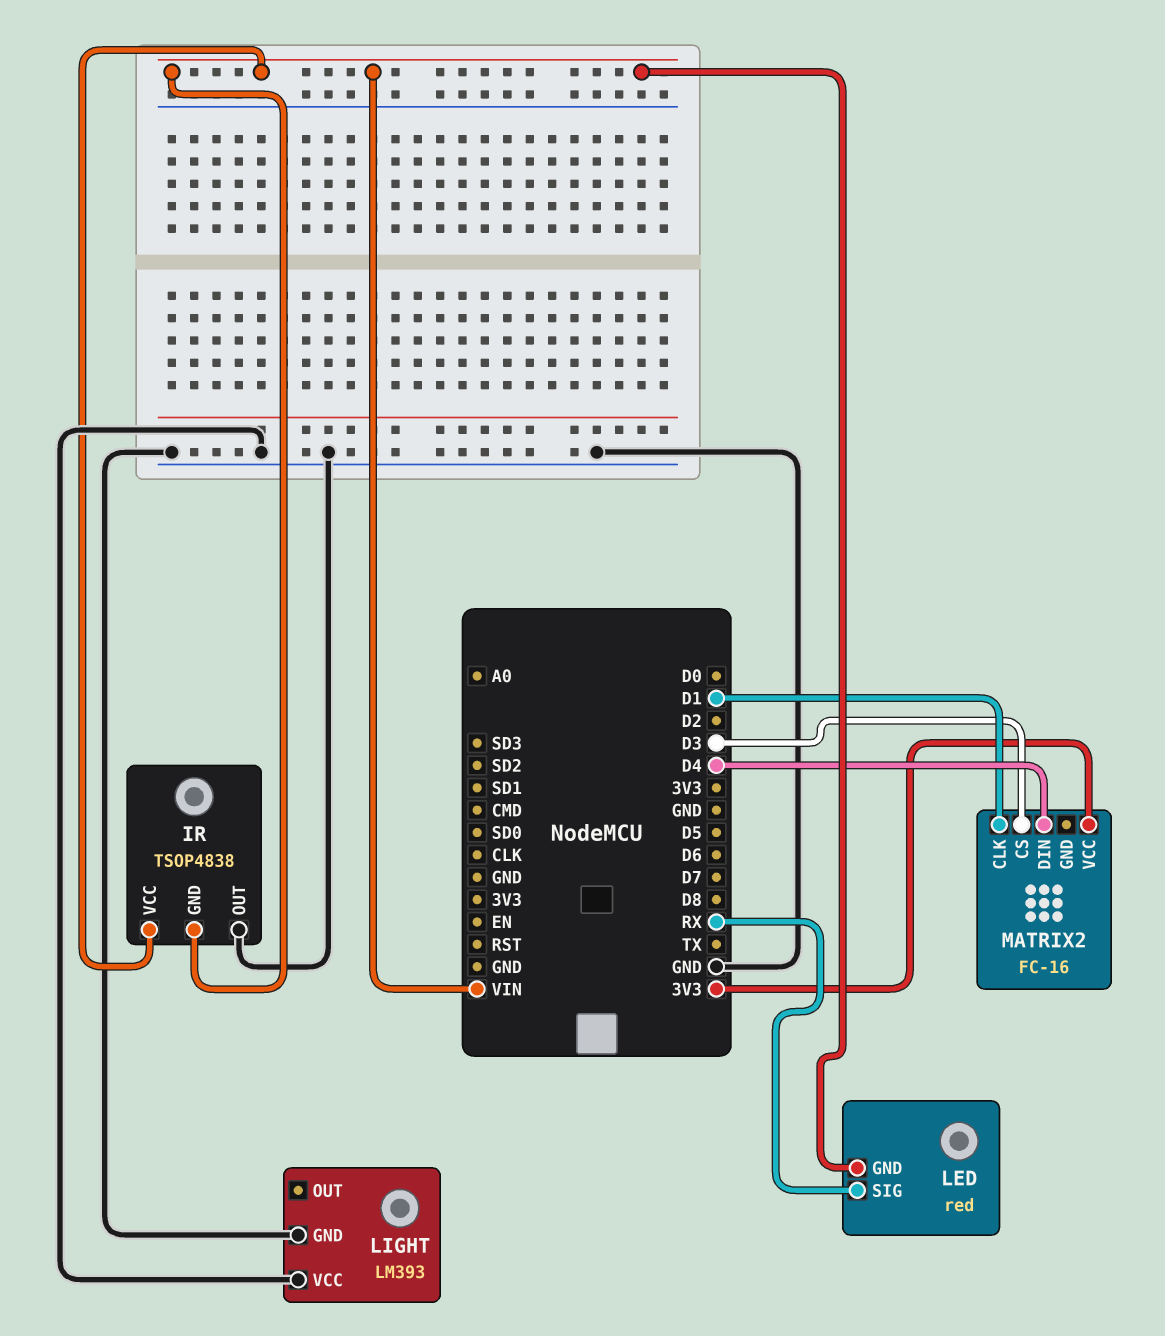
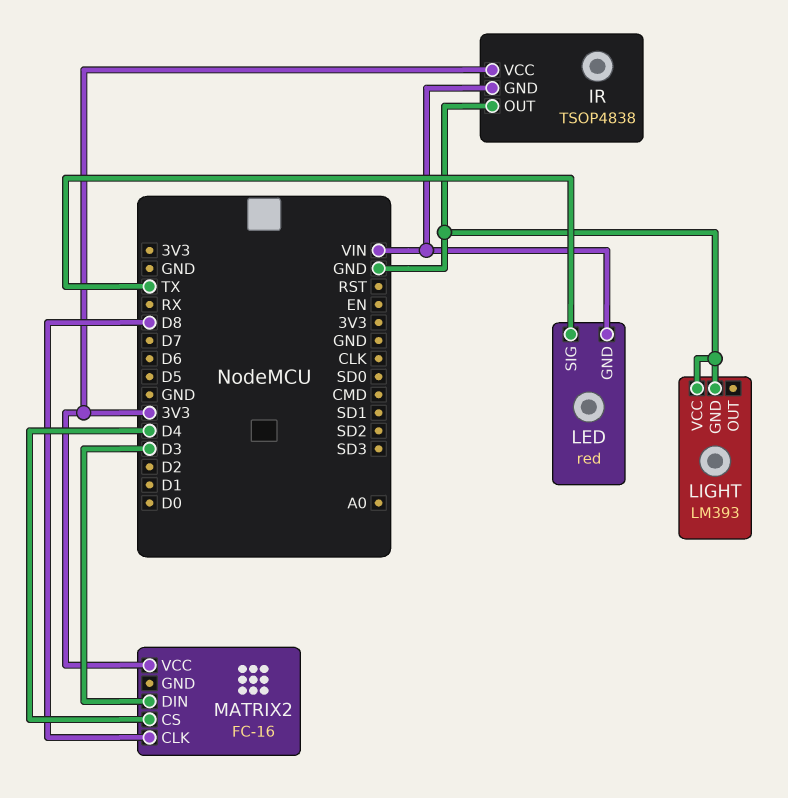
IR pin VCC: VIN -> 3V3
LED pin SIG: RX -> TX
MATRIX2 pin CLK: D1 -> D8
MATRIX2 pin CS: D3 -> D4
MATRIX2 pin DIN: D4 -> D3

